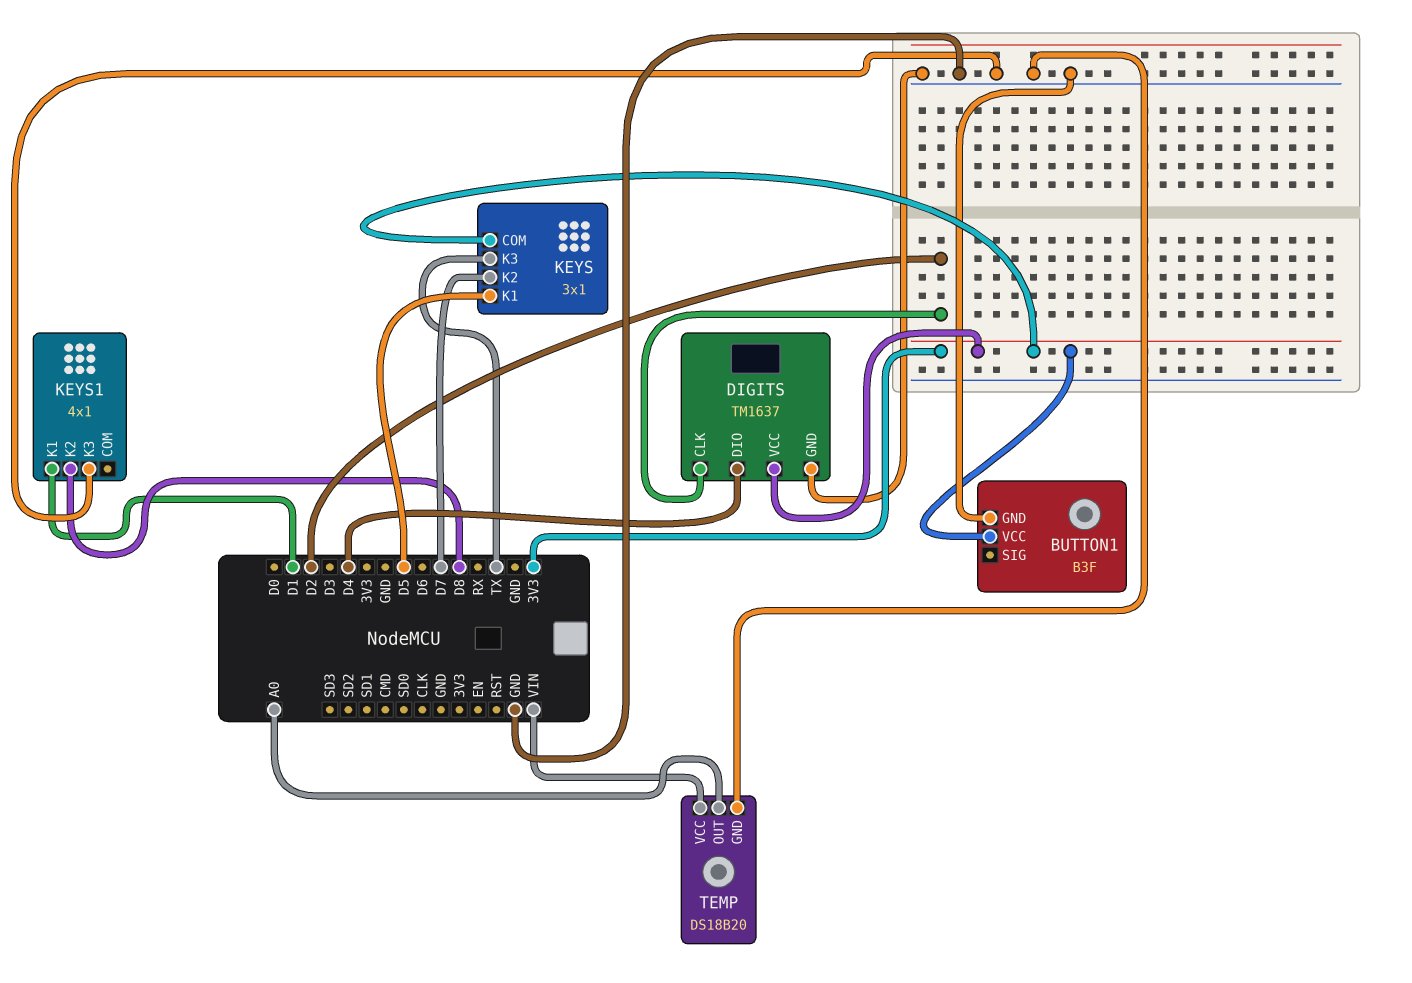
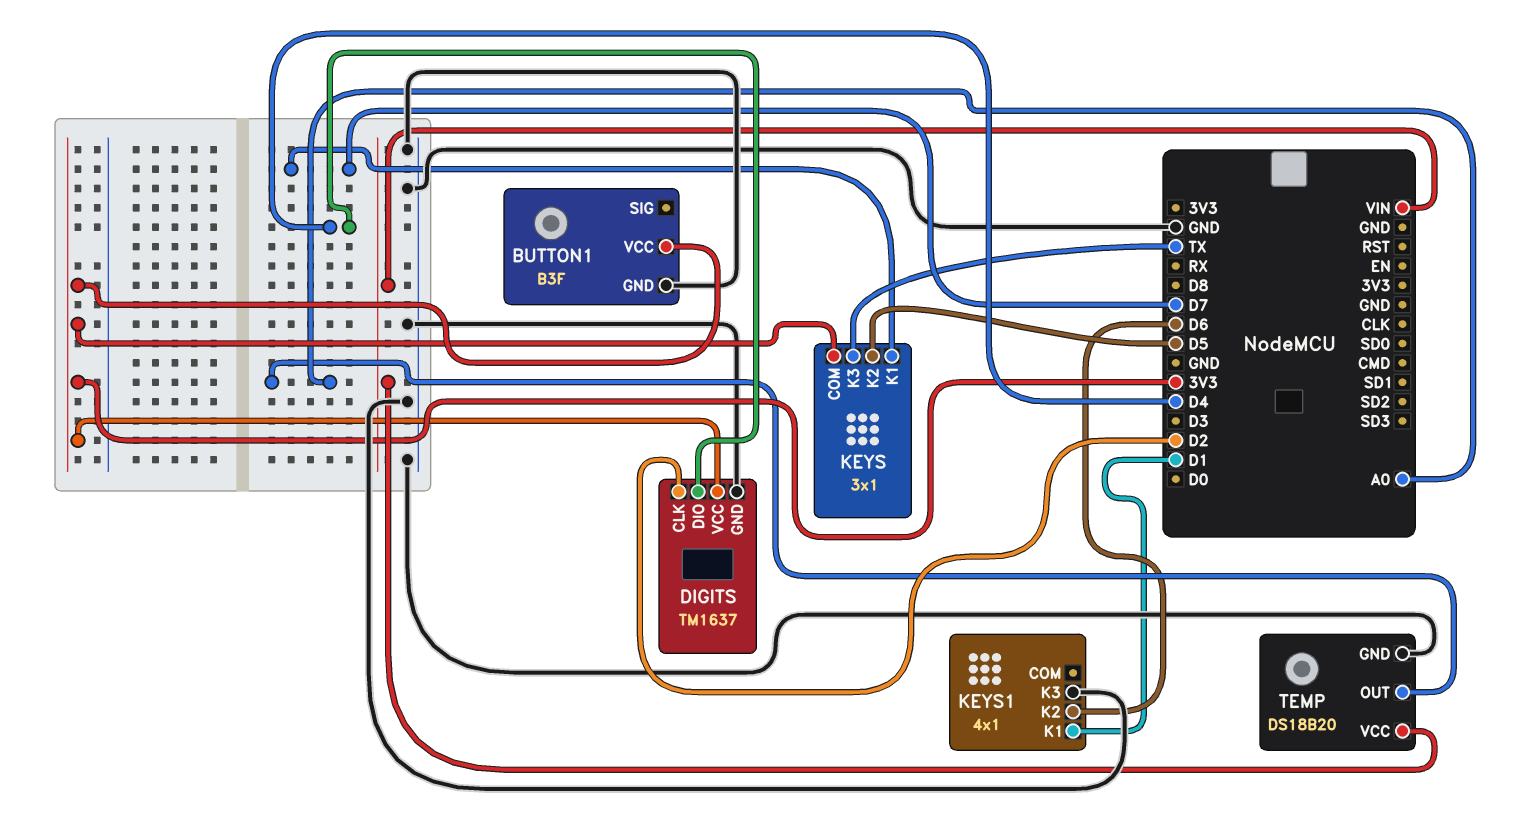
KEYS pin K1: D5 -> D7
KEYS pin K2: D7 -> D5
KEYS1 pin K2: D8 -> D6

